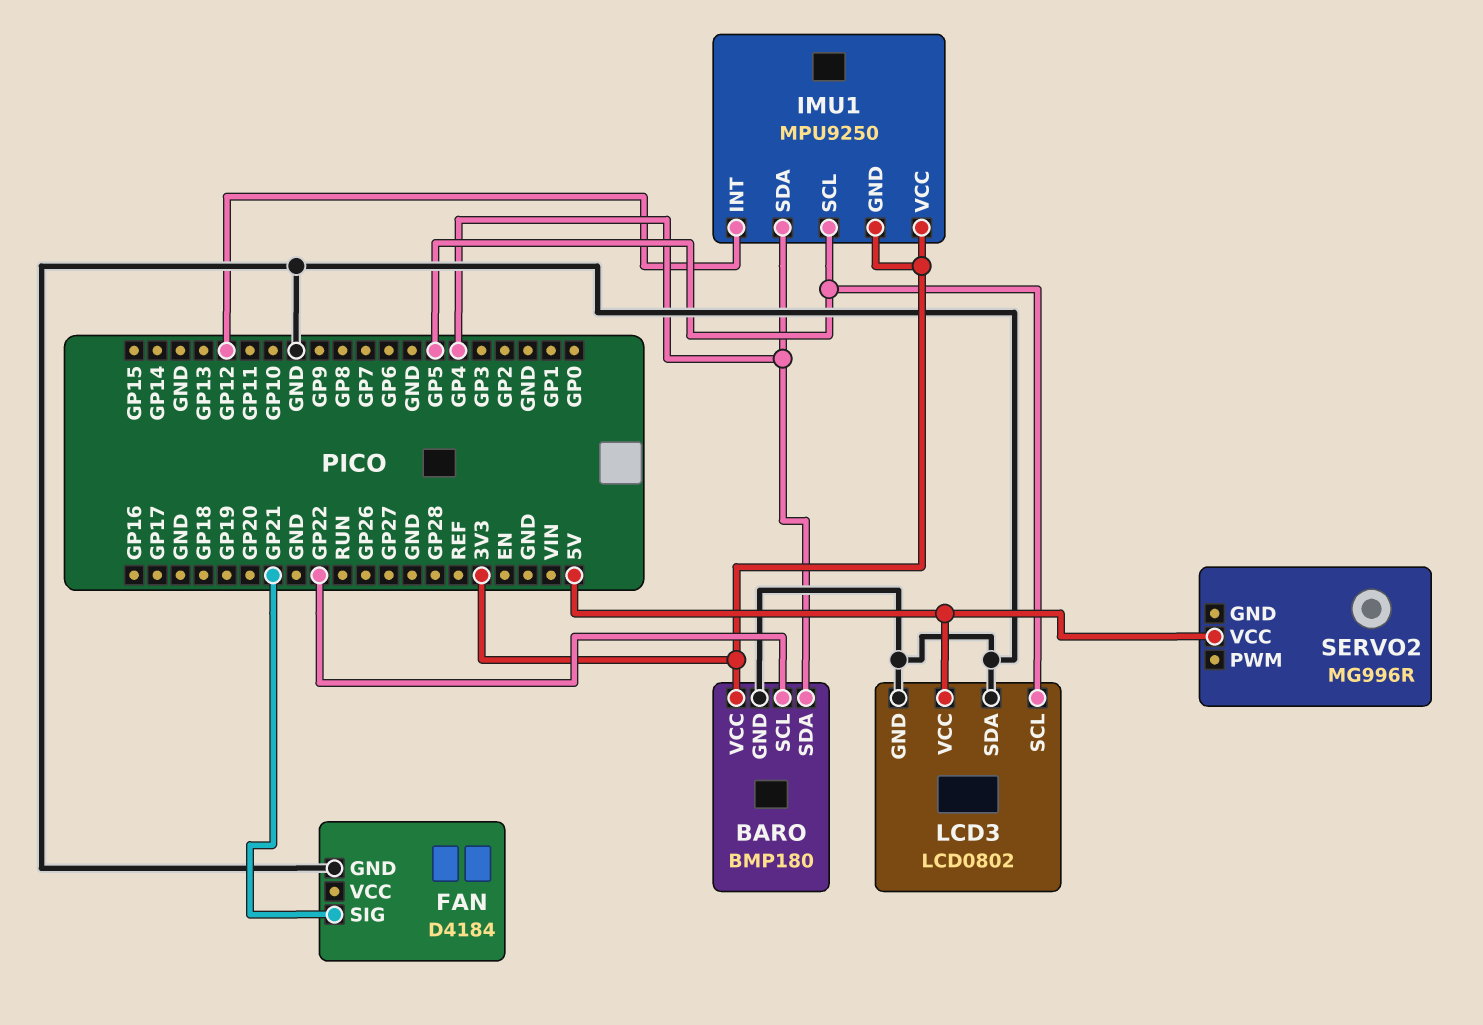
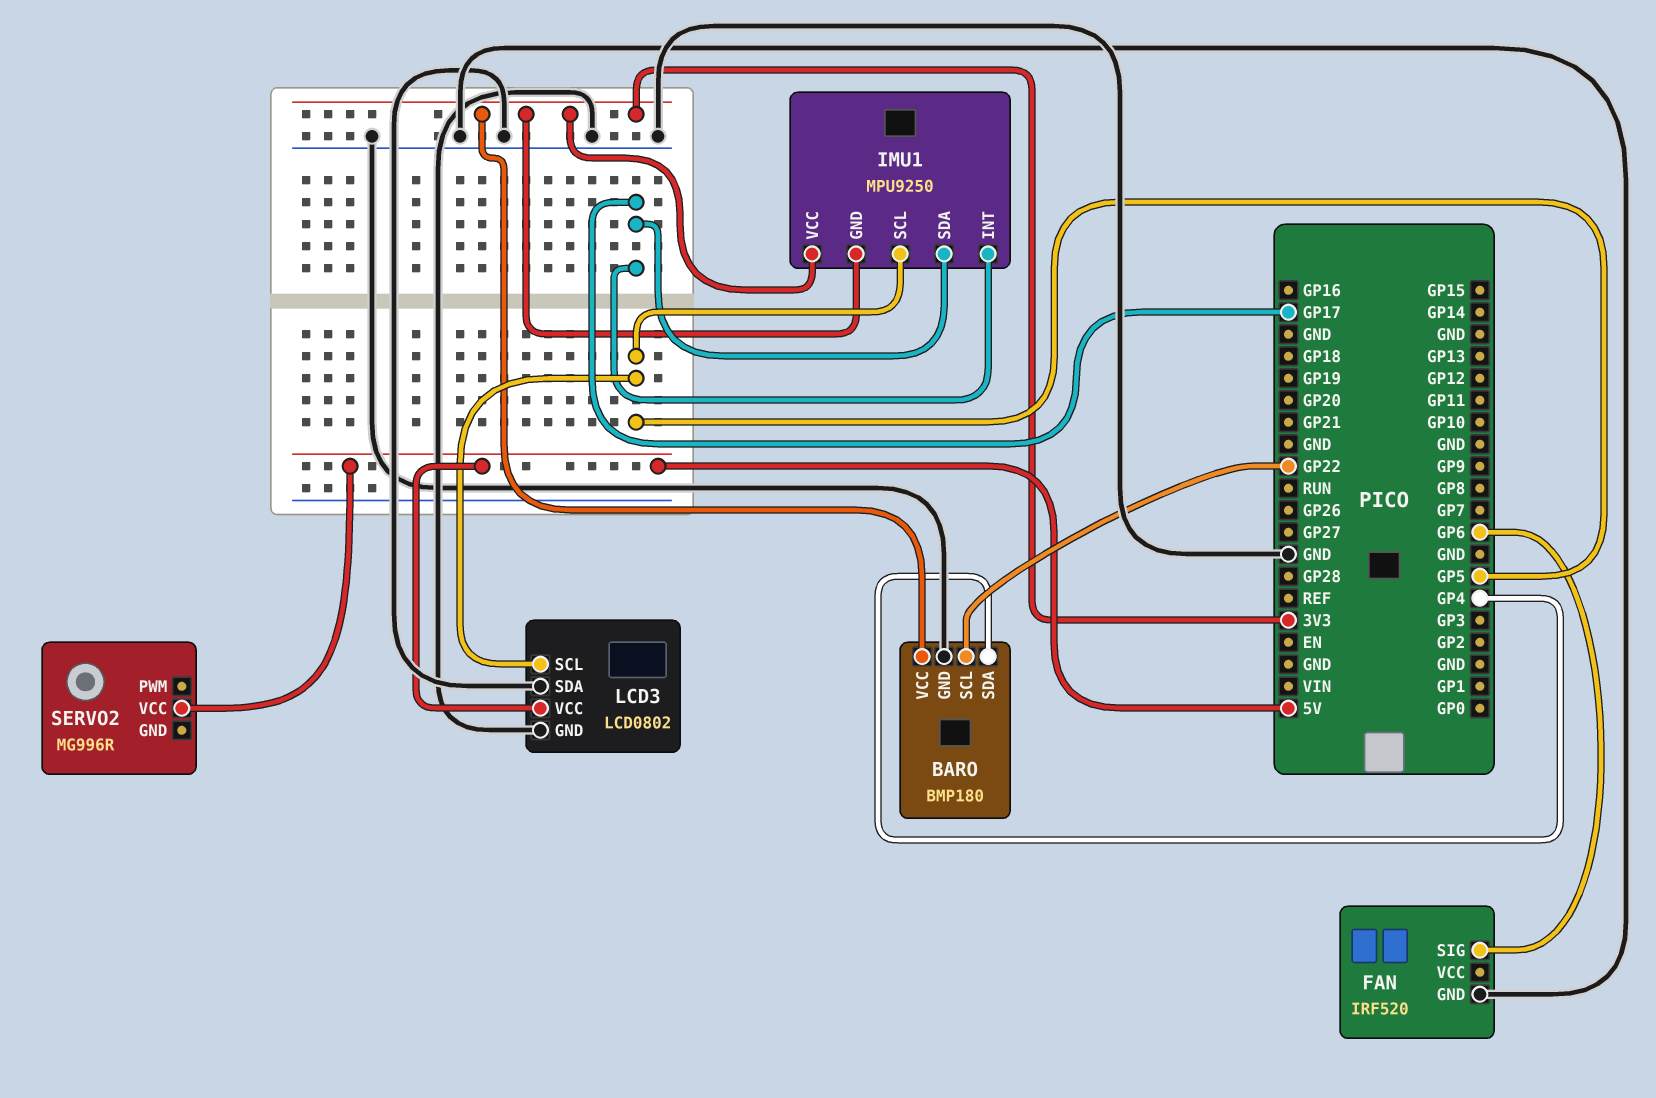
FAN: D4184 -> IRF520
FAN pin SIG: GP21 -> GP6
IMU1 pin INT: GP12 -> GP17
IMU1 pin SDA: GP4 -> GP17

